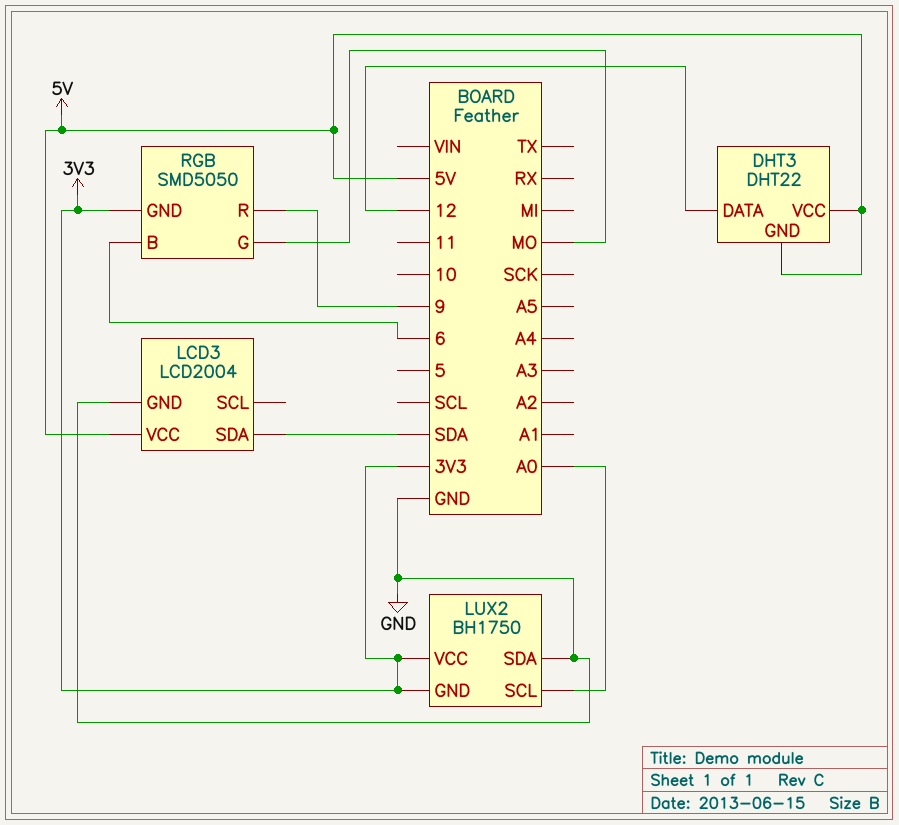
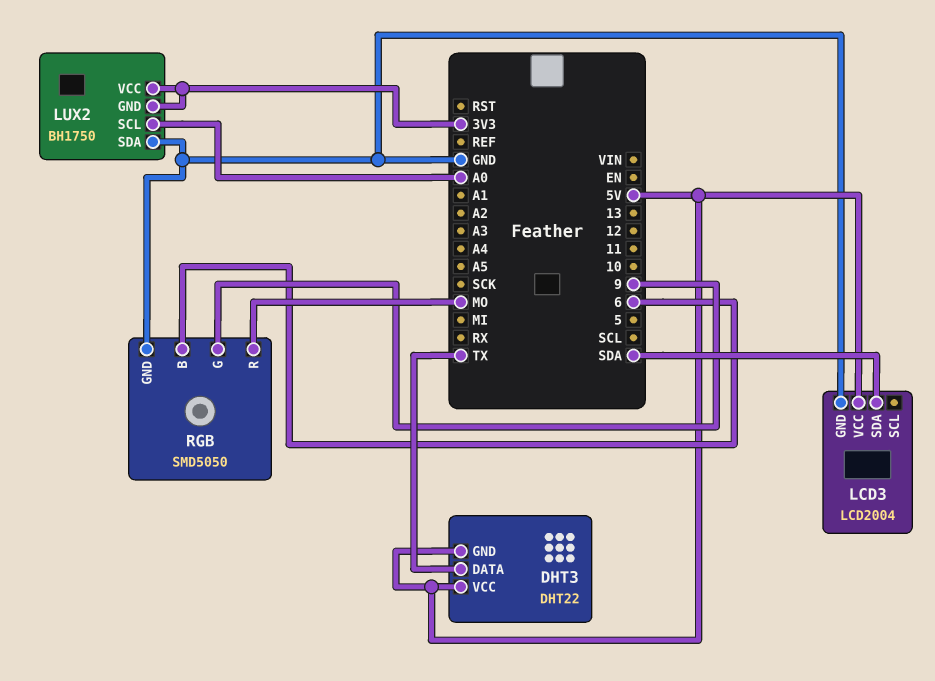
DHT3 pin DATA: 12 -> TX
RGB pin G: MO -> 9
RGB pin GND: 3V3 -> GND
RGB pin R: 9 -> MO

